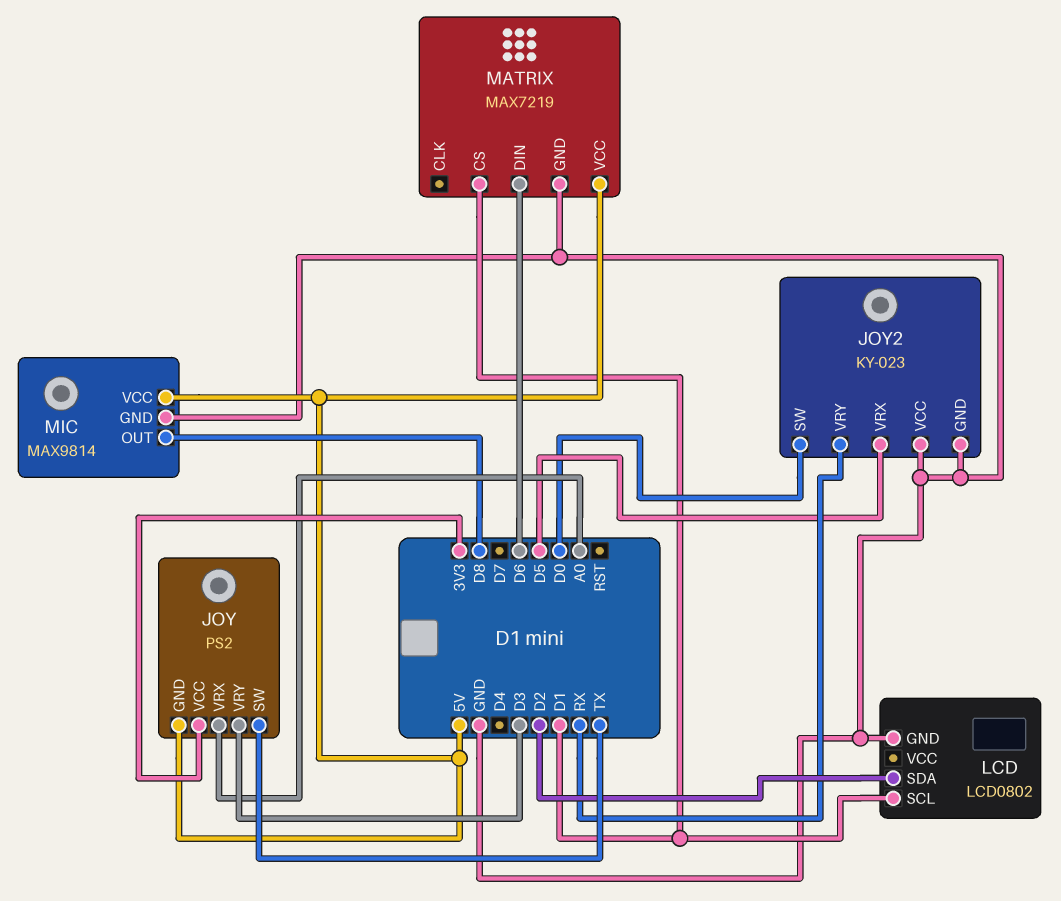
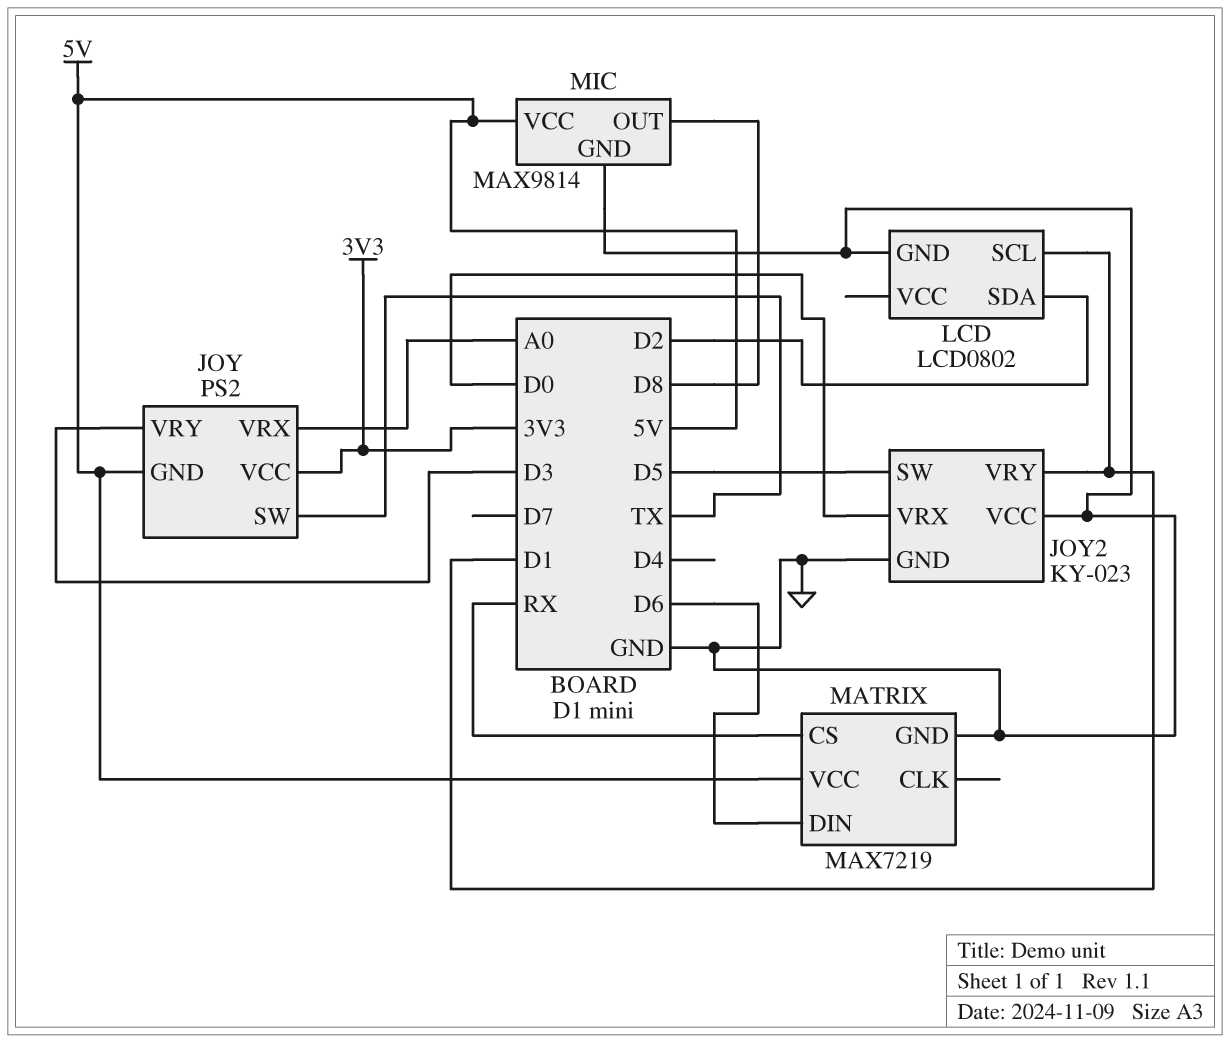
JOY2 pin SW: D0 -> D5
JOY2 pin VRX: D5 -> D0
JOY2 pin VRY: RX -> D1
MATRIX pin CS: D1 -> RX

